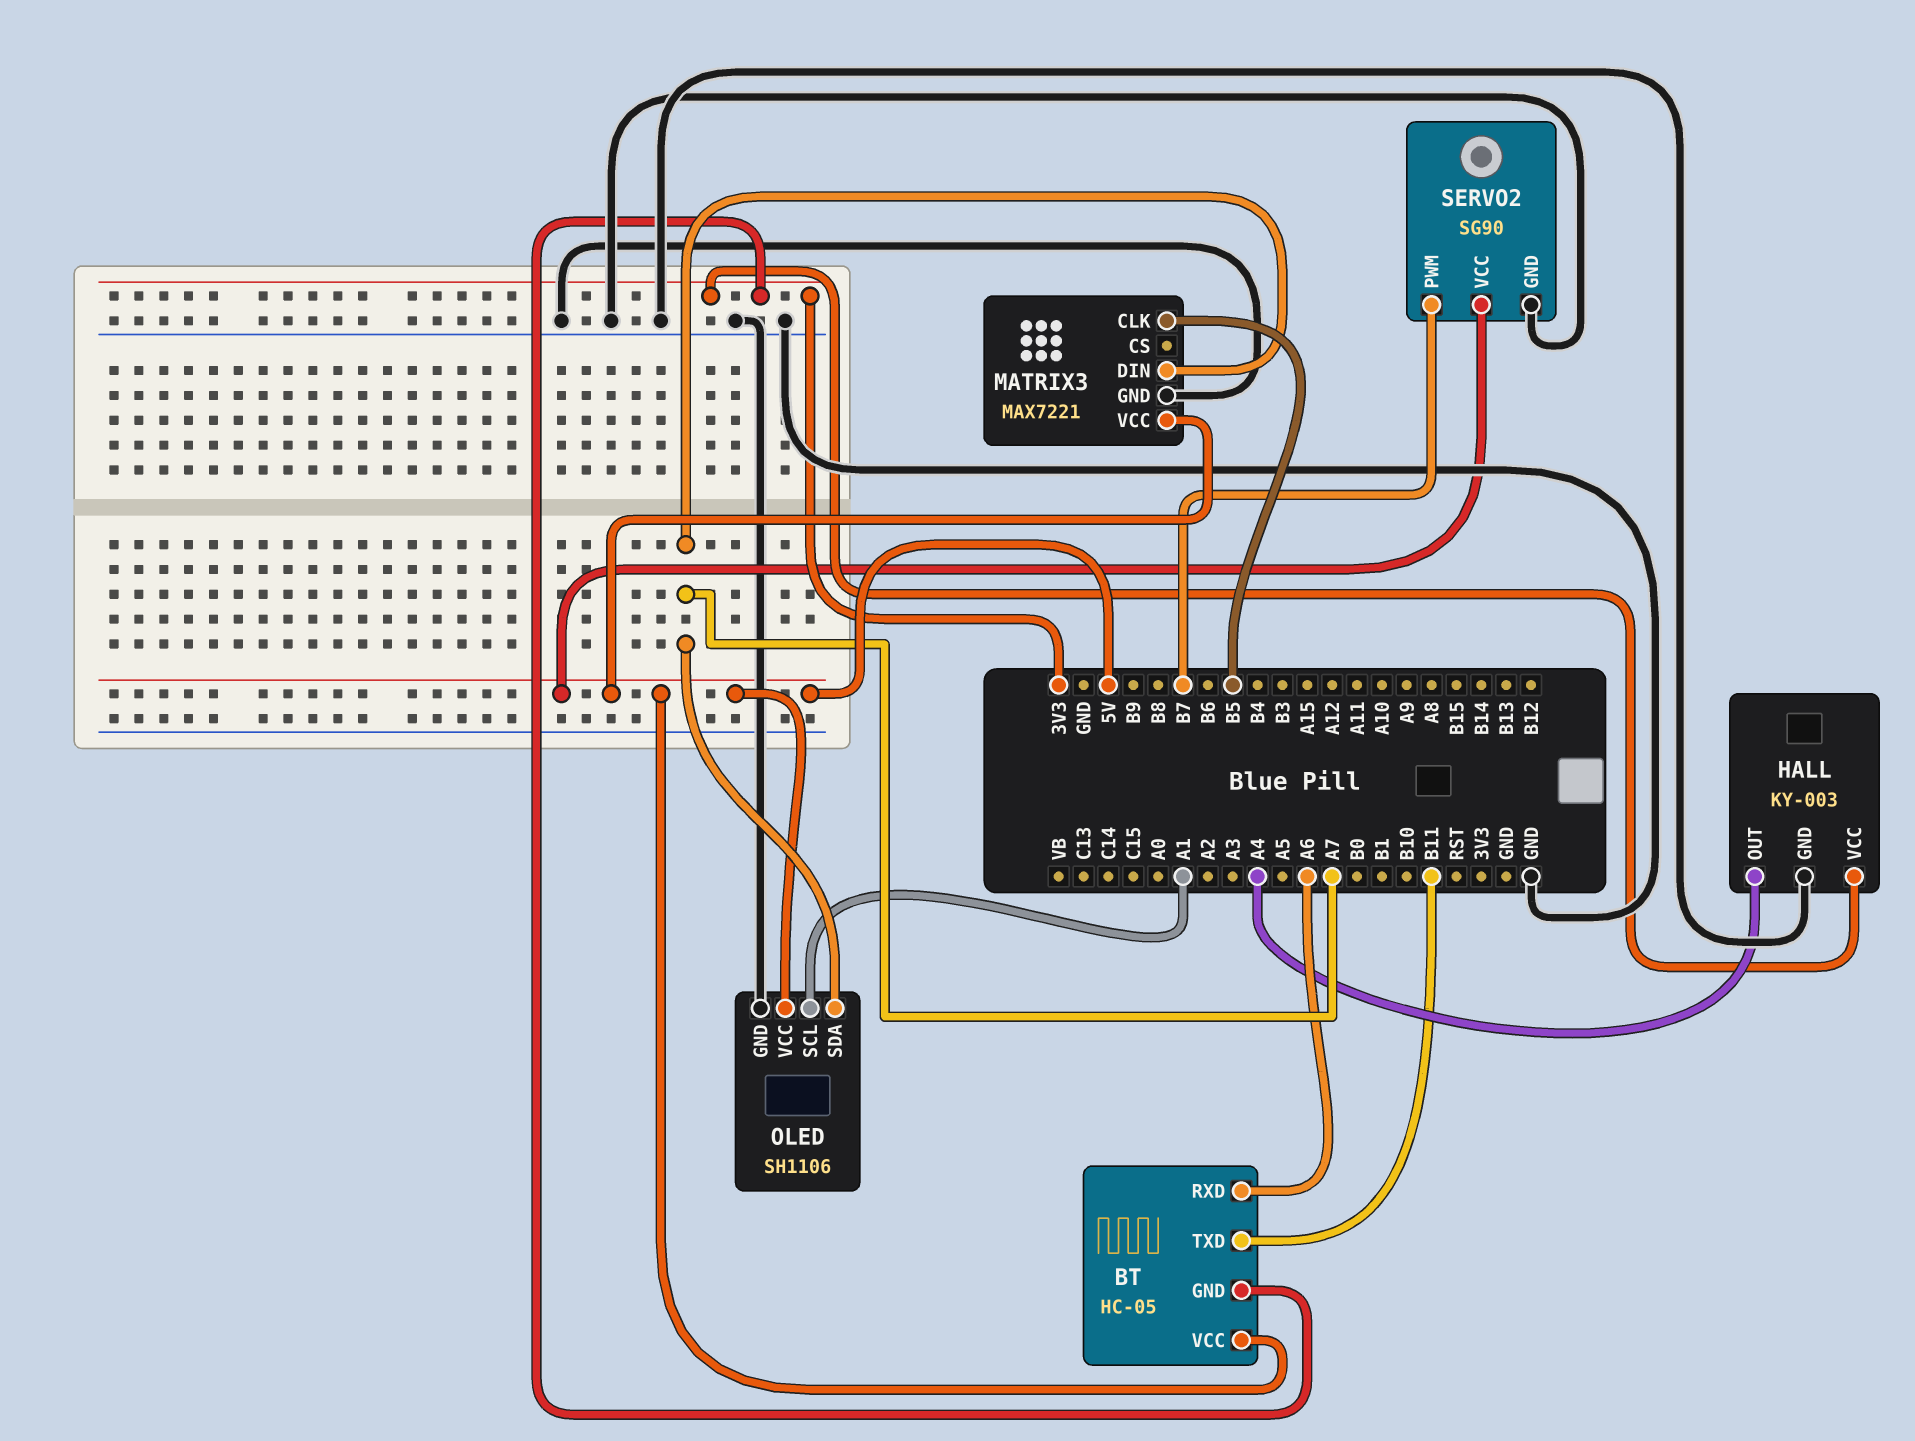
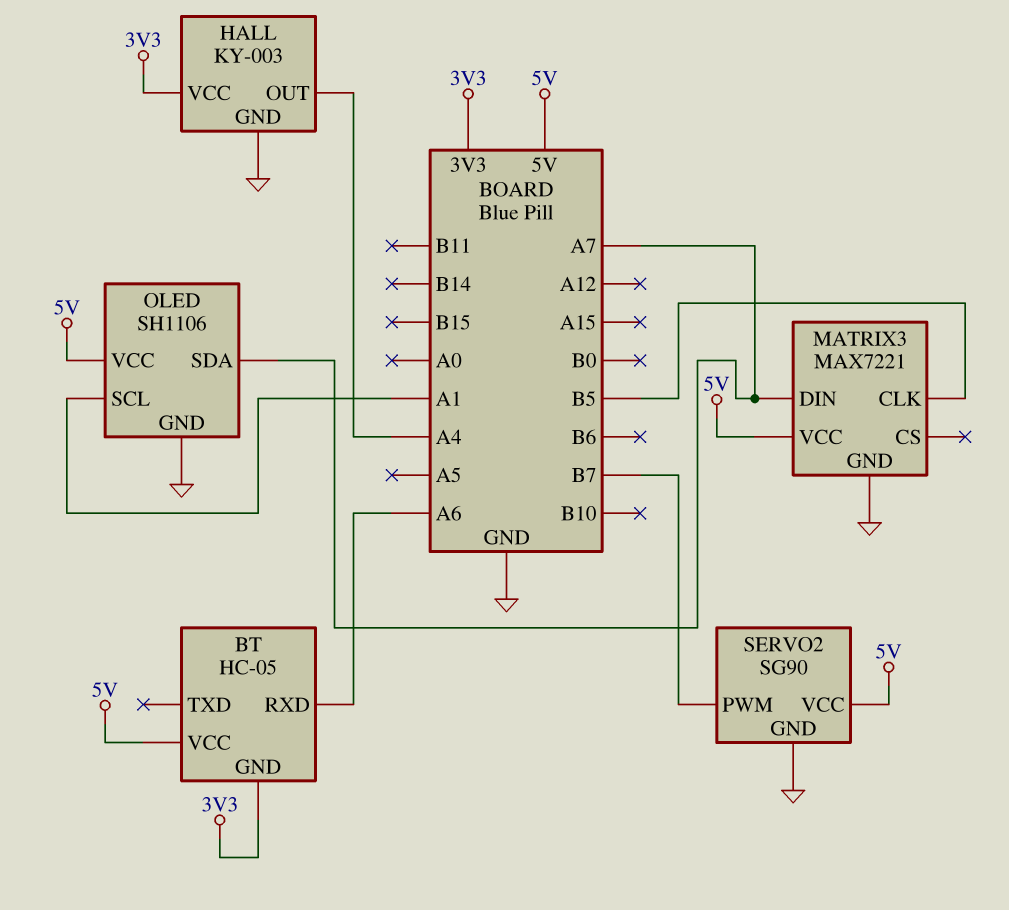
BT pin TXD: B11 -> none

